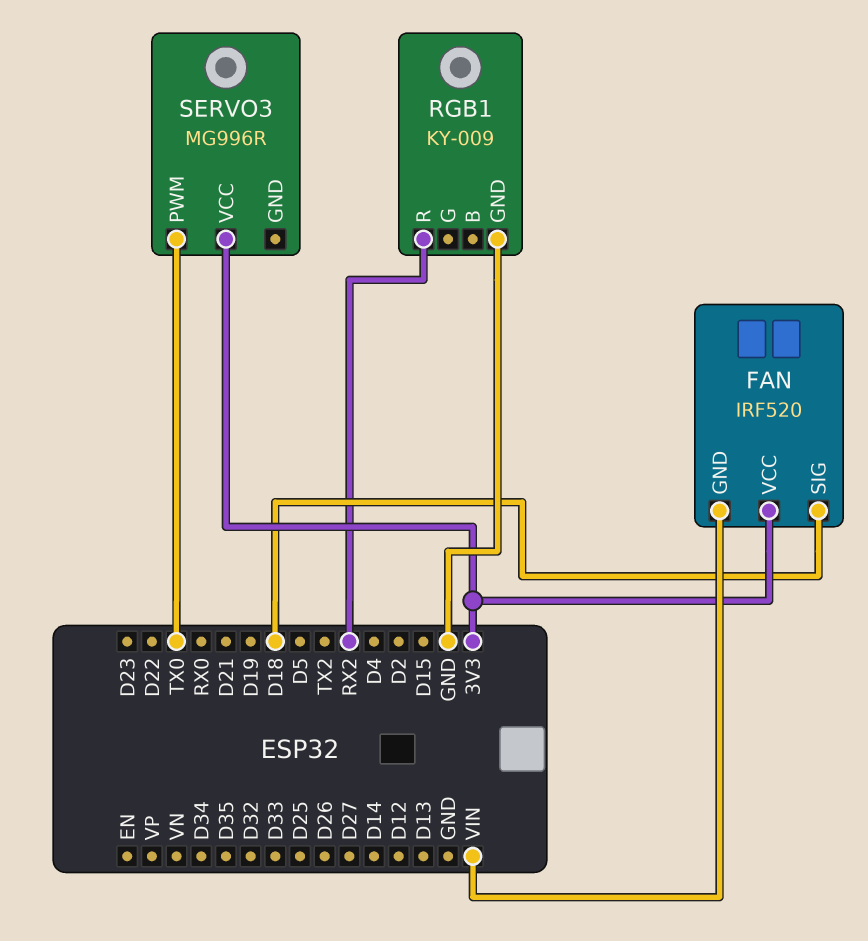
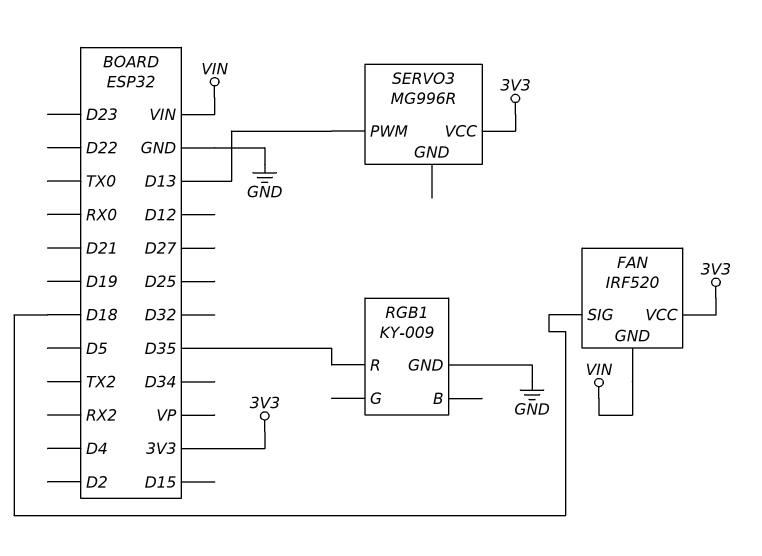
RGB1 pin R: RX2 -> D35
SERVO3 pin PWM: TX0 -> D13

